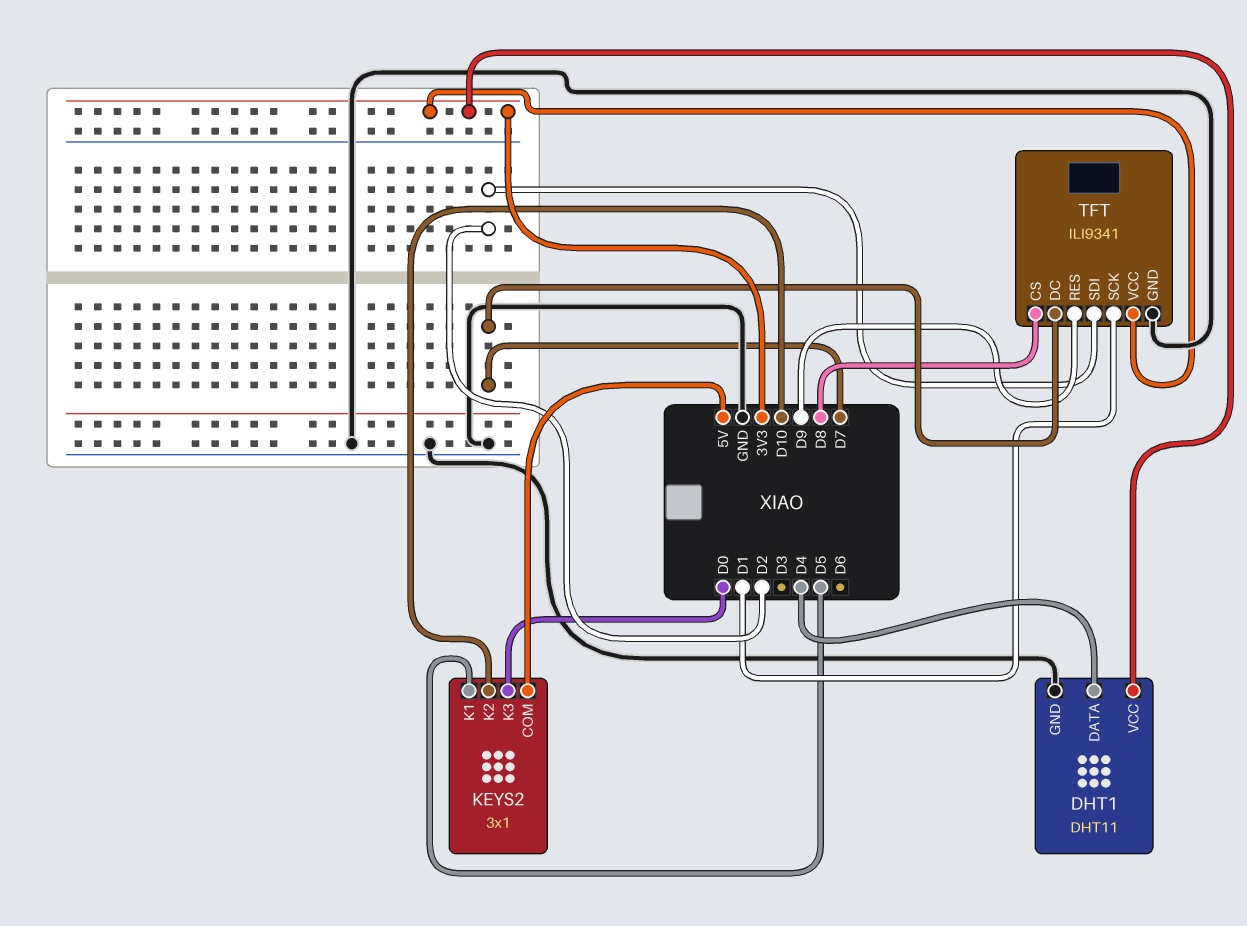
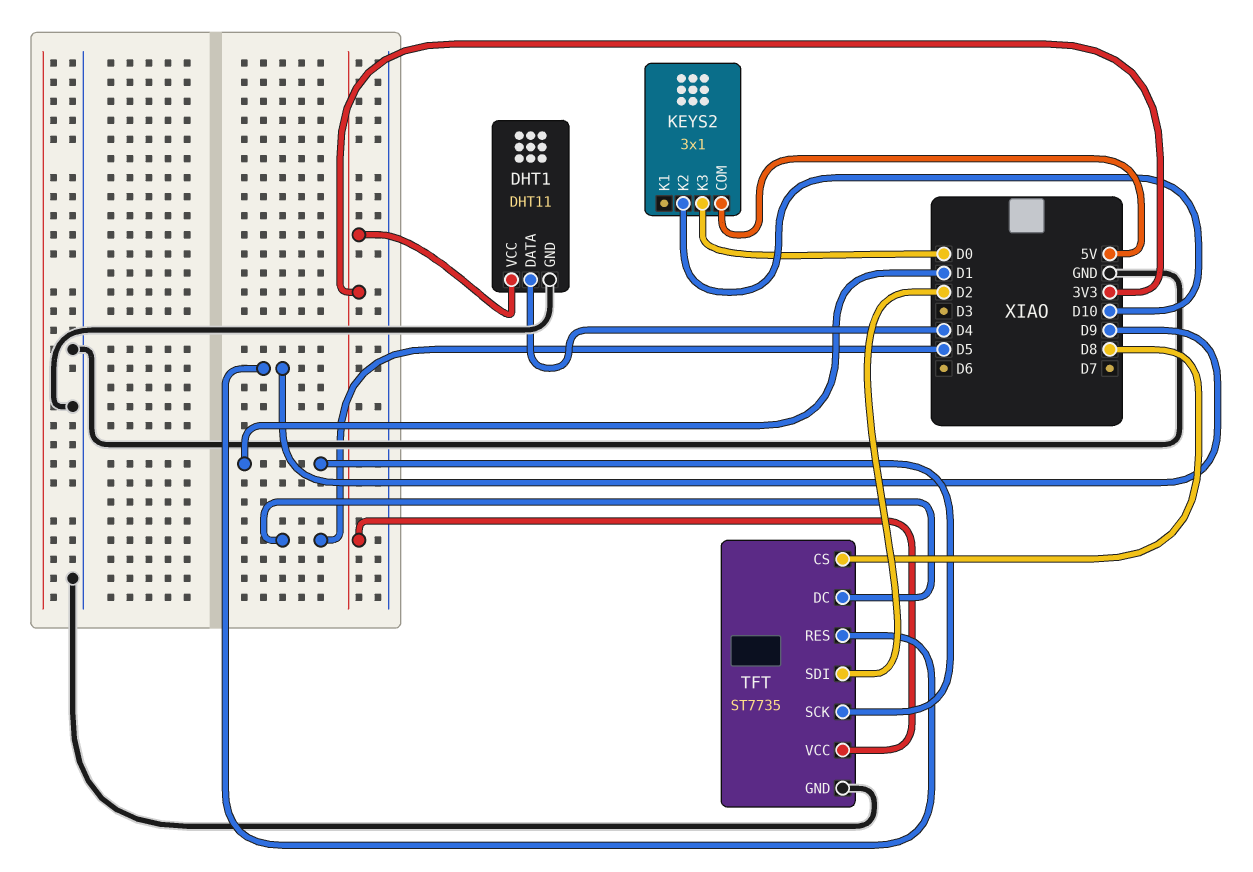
KEYS2 pin K1: D5 -> none
TFT: ILI9341 -> ST7735
TFT pin DC: D7 -> D5

